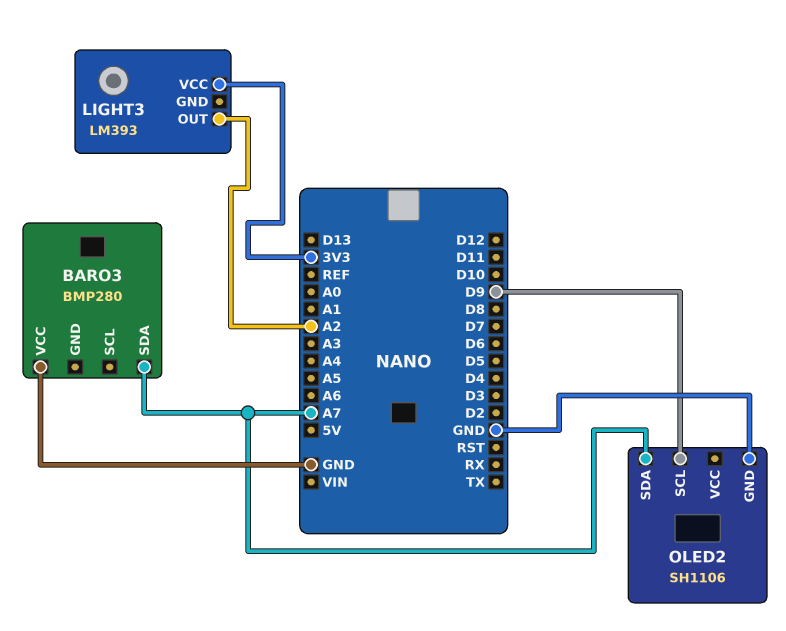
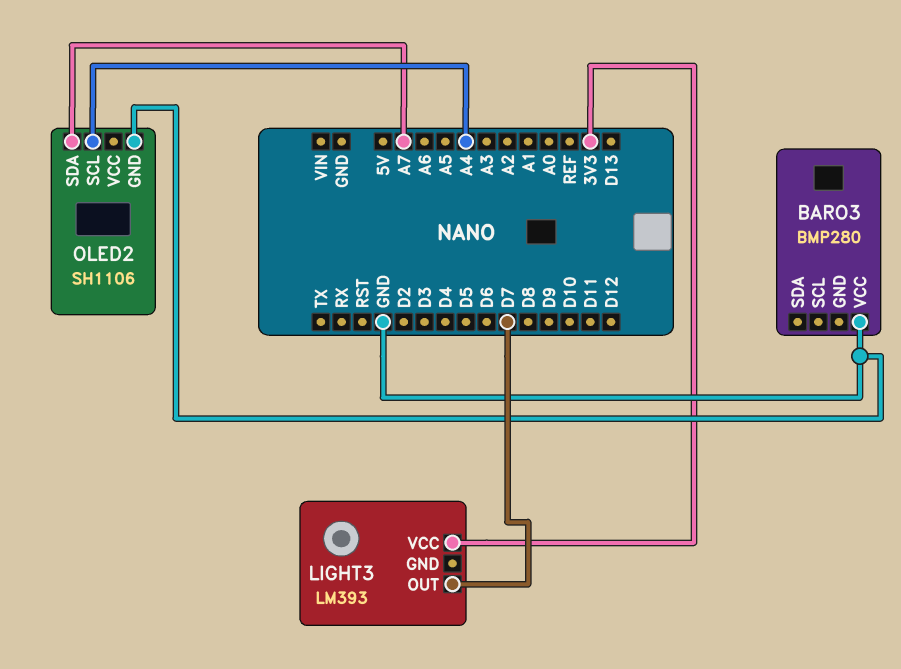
BARO3 pin SDA: A7 -> none
LIGHT3 pin OUT: A2 -> D7
OLED2 pin SCL: D9 -> A4

